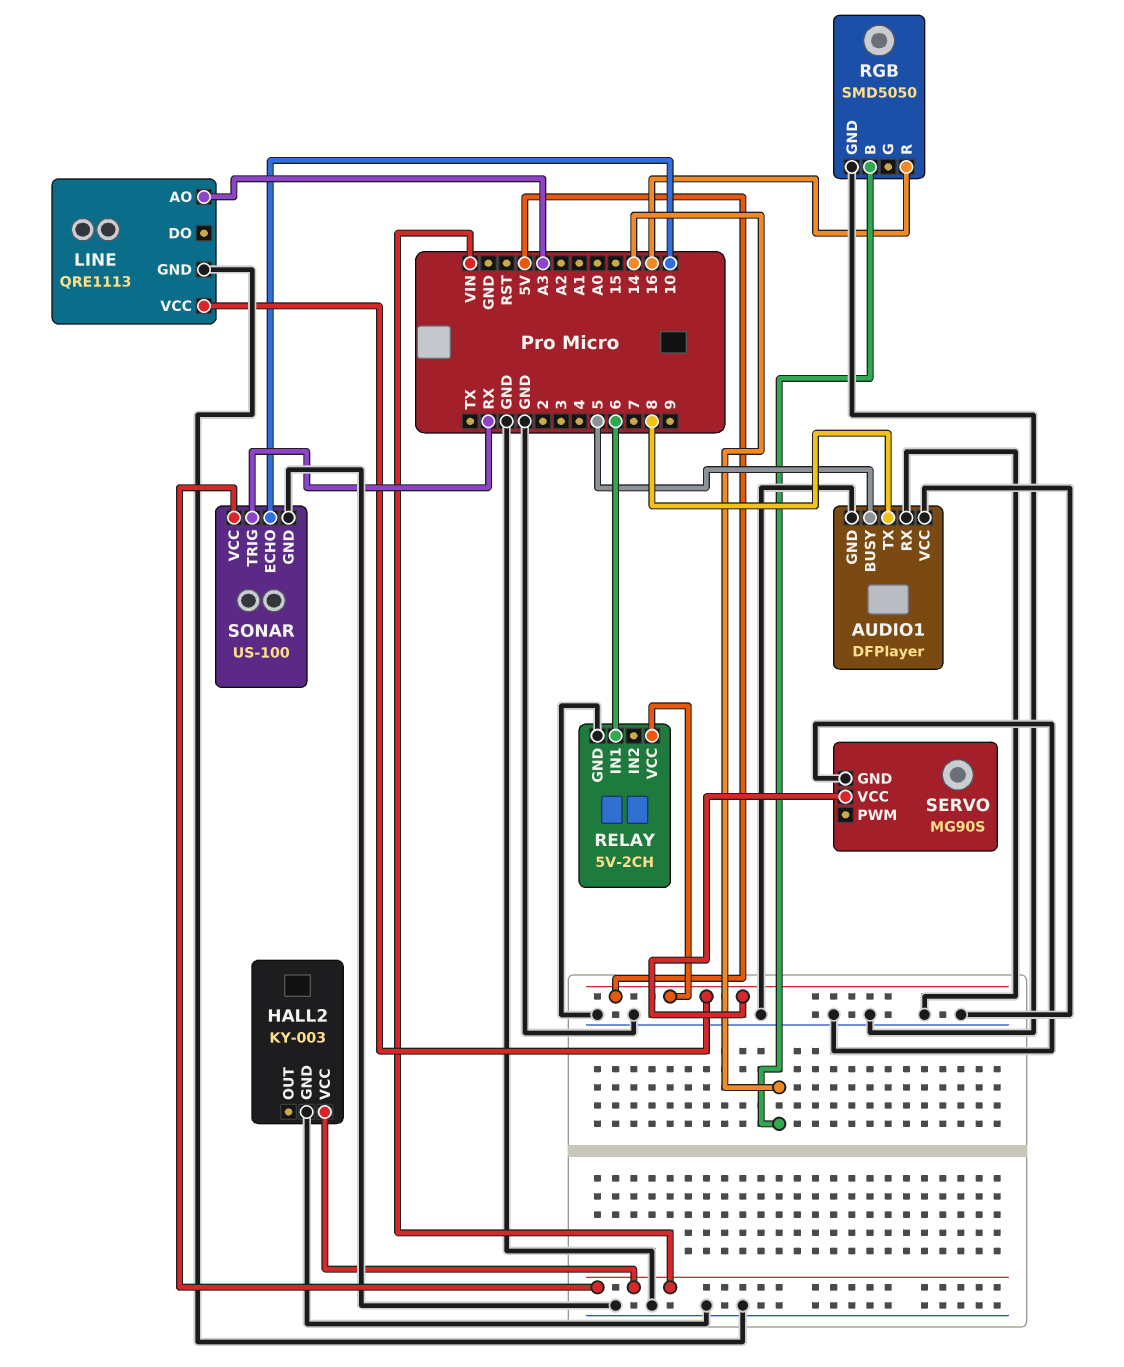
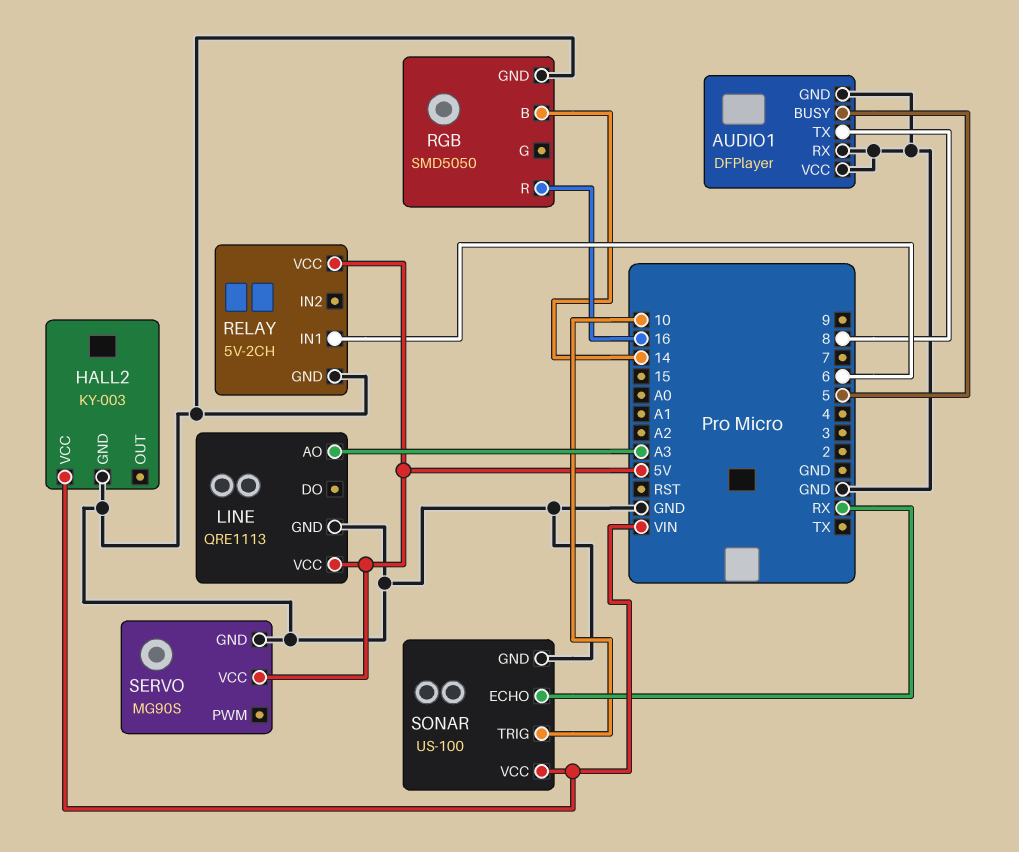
SONAR pin ECHO: 10 -> RX
SONAR pin TRIG: RX -> 10

